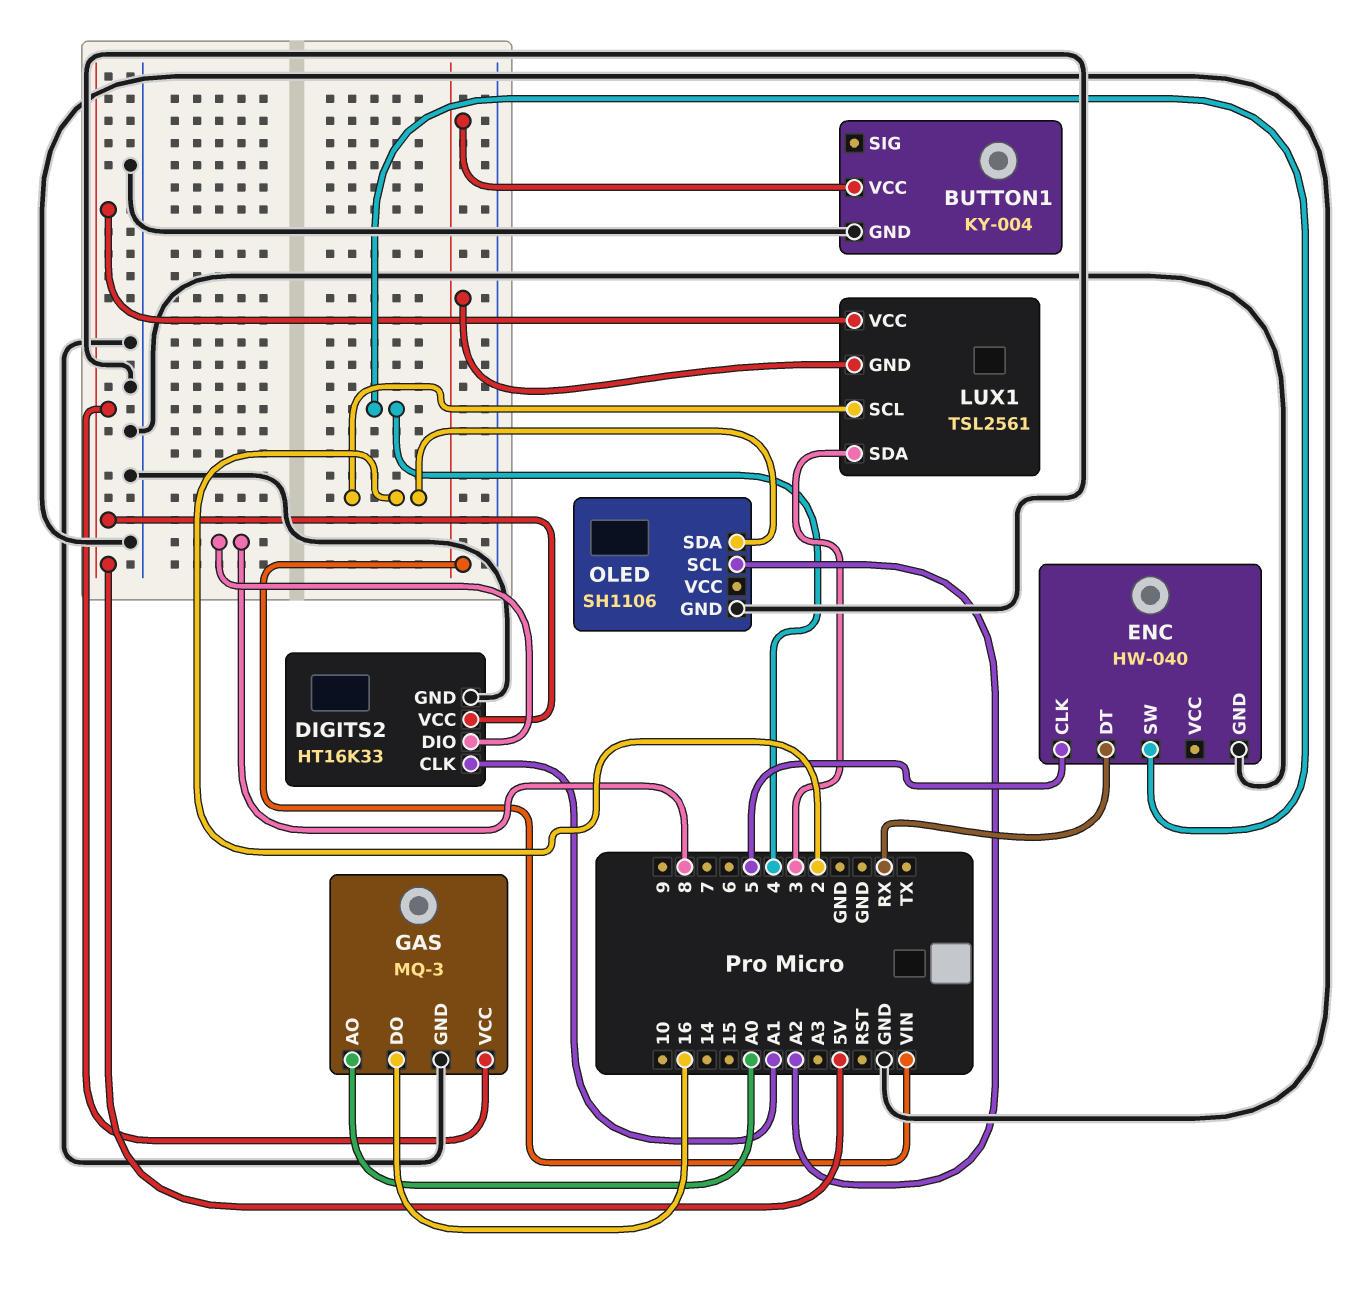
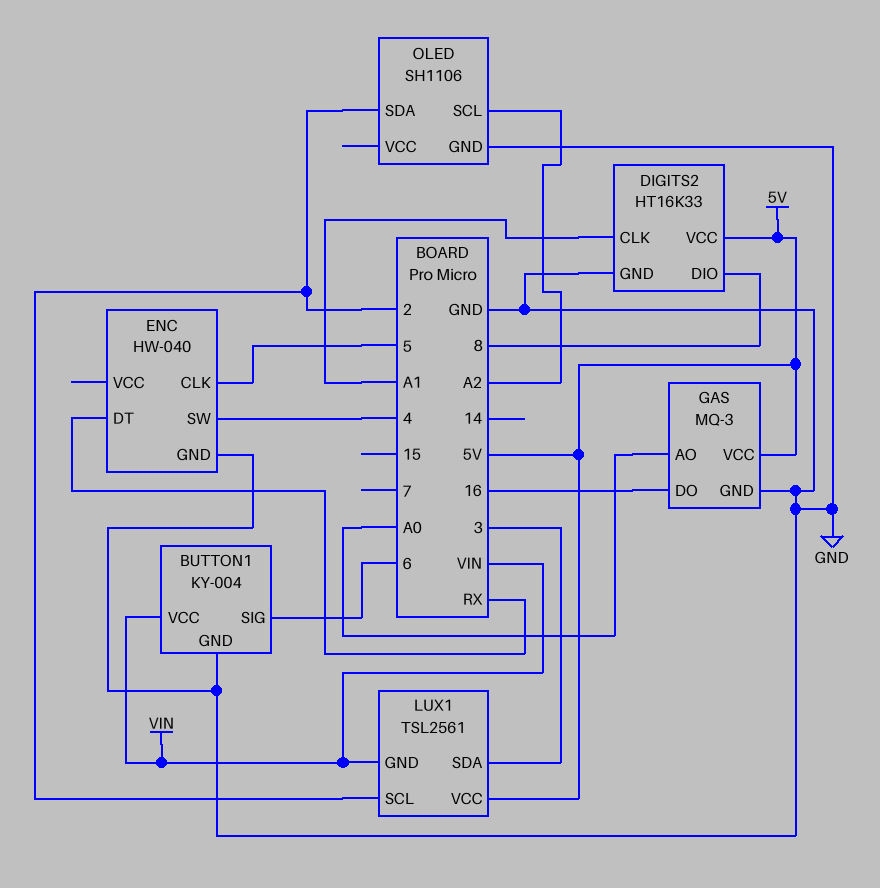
BUTTON1 pin SIG: none -> 6

